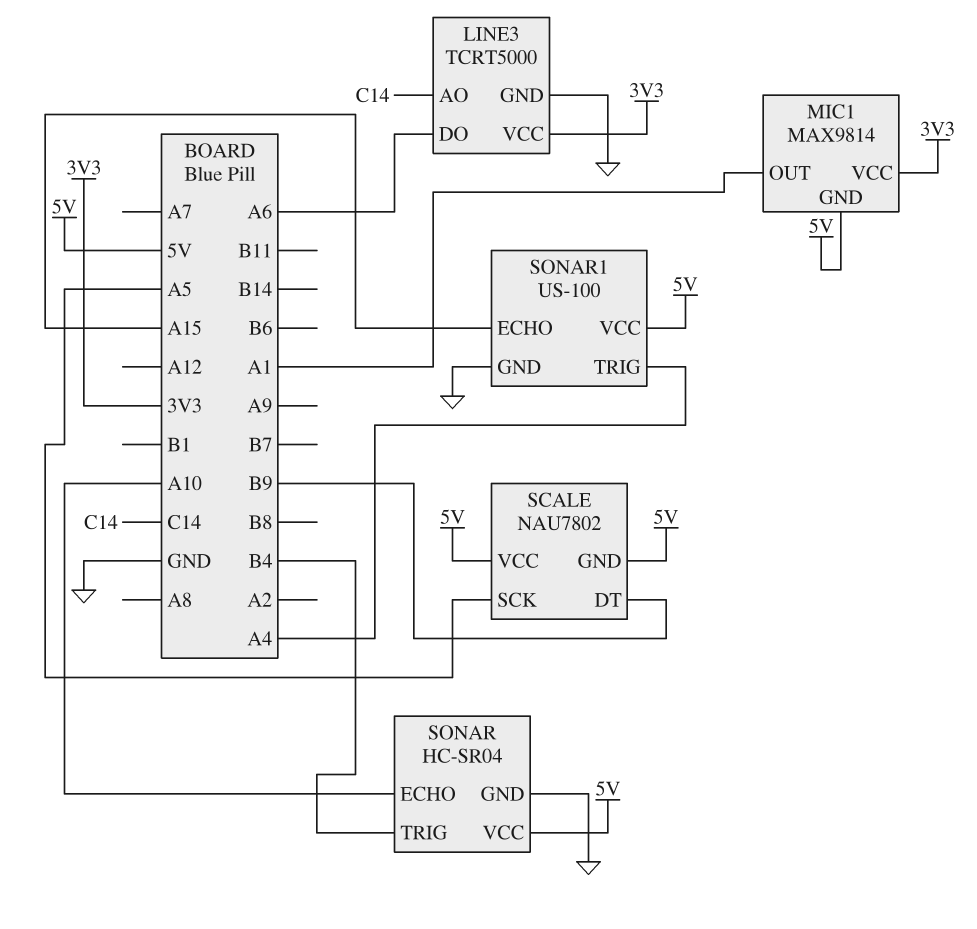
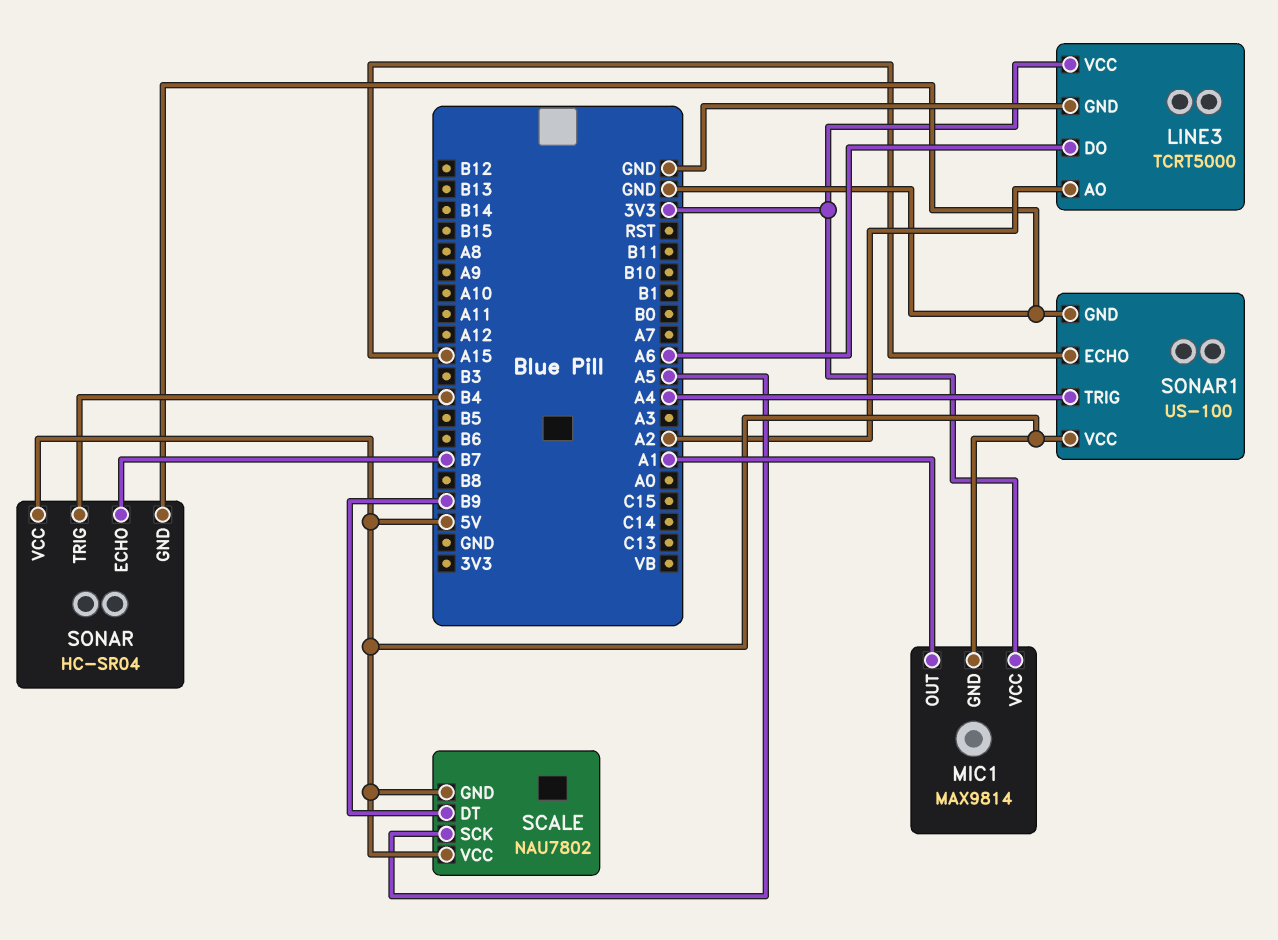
LINE3 pin AO: C14 -> A2
SONAR pin ECHO: A10 -> B7

